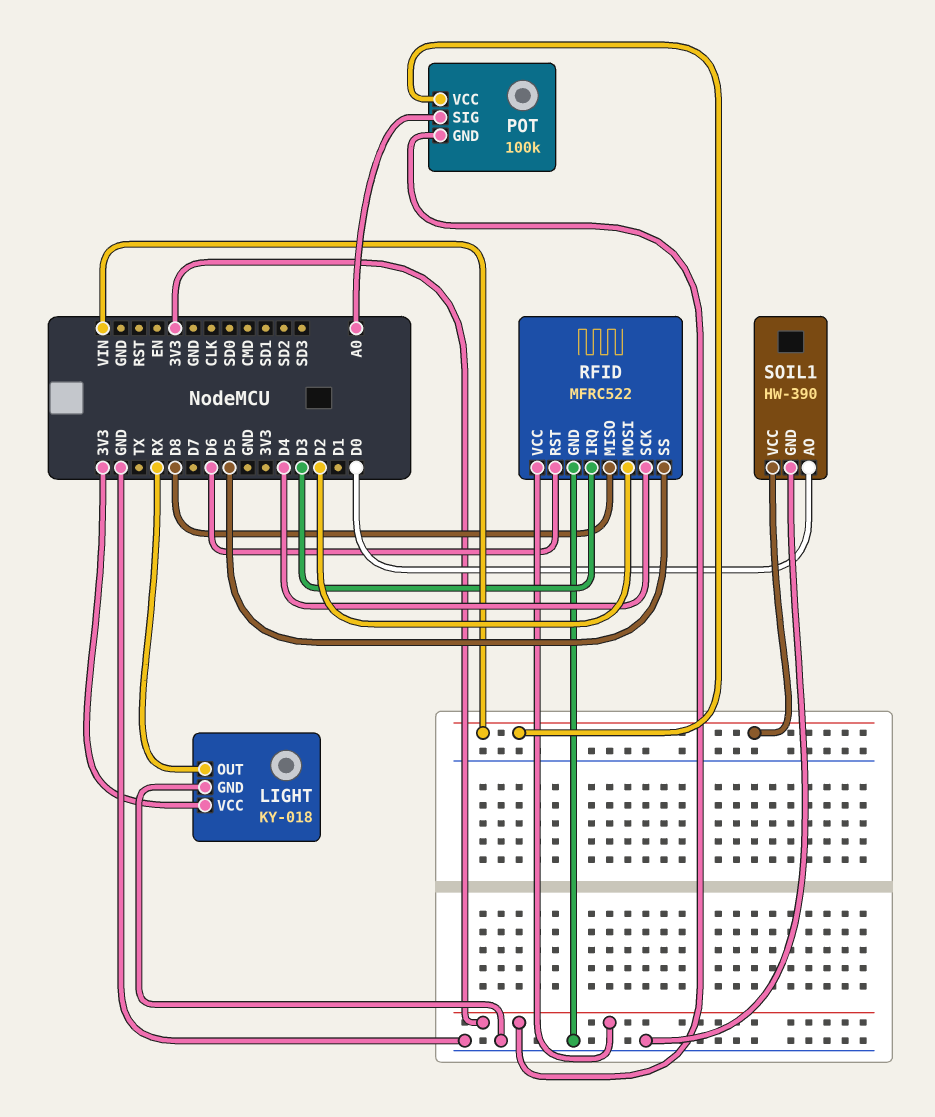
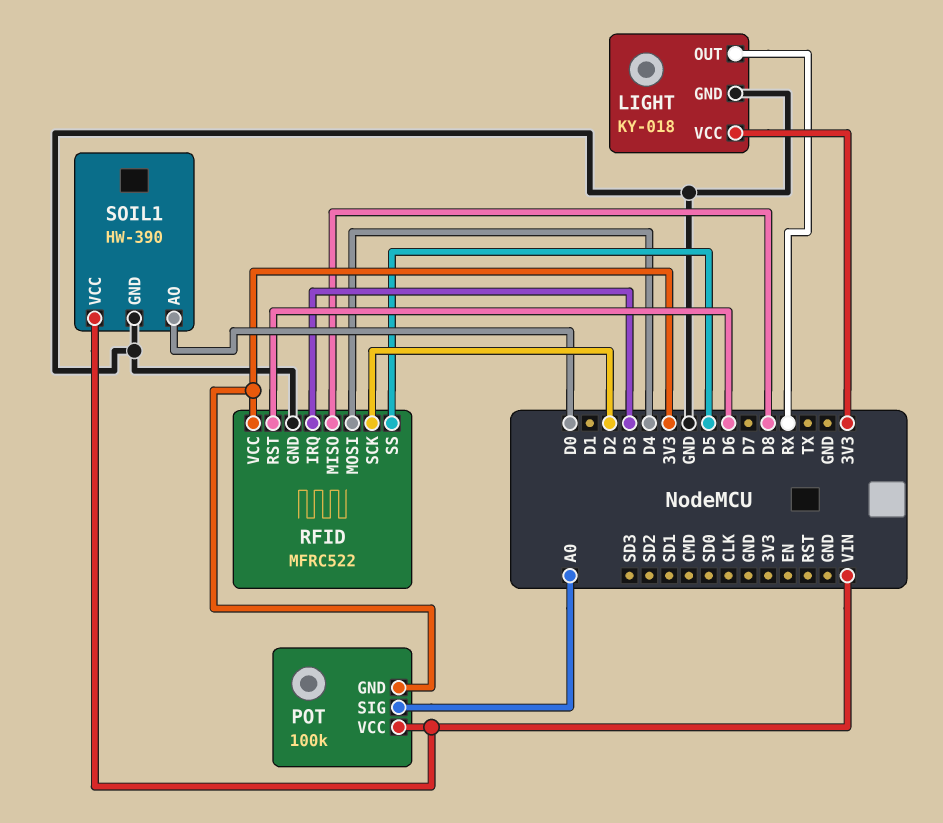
RFID pin MOSI: D2 -> D4
RFID pin SCK: D4 -> D2

